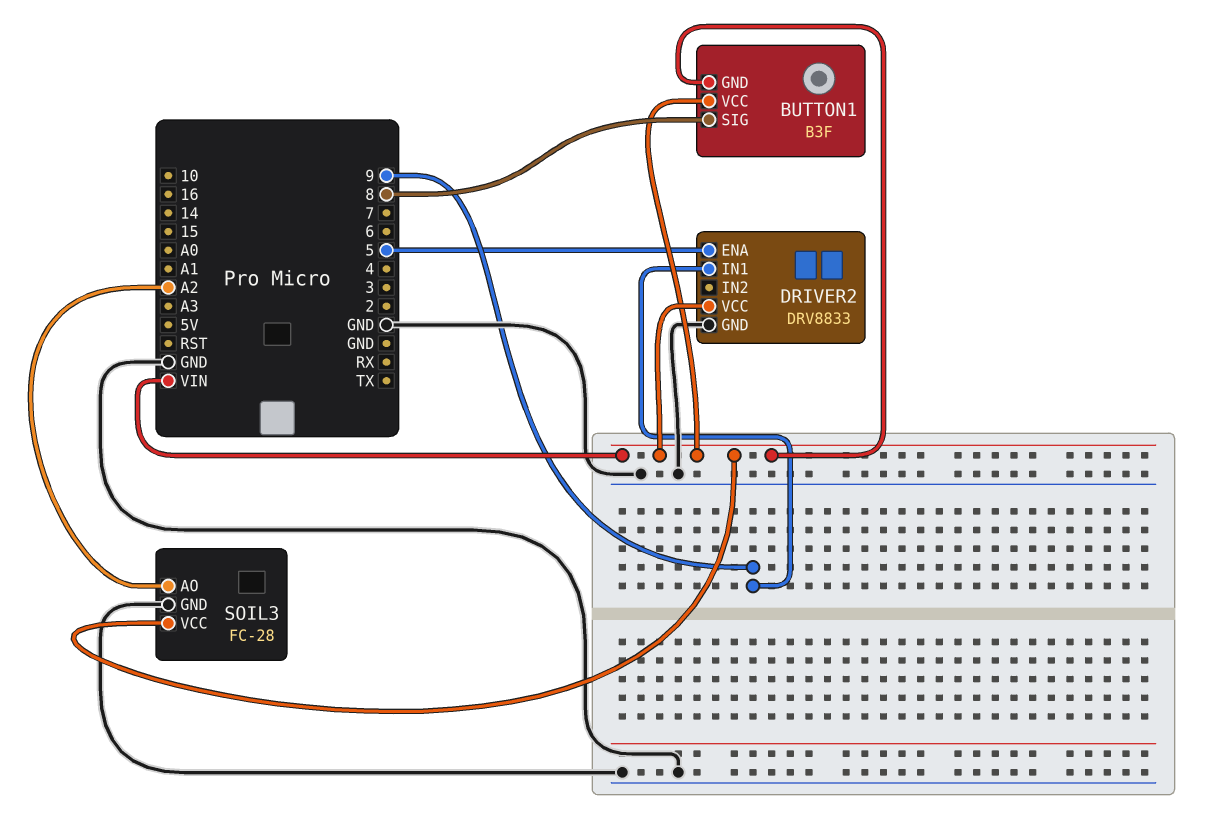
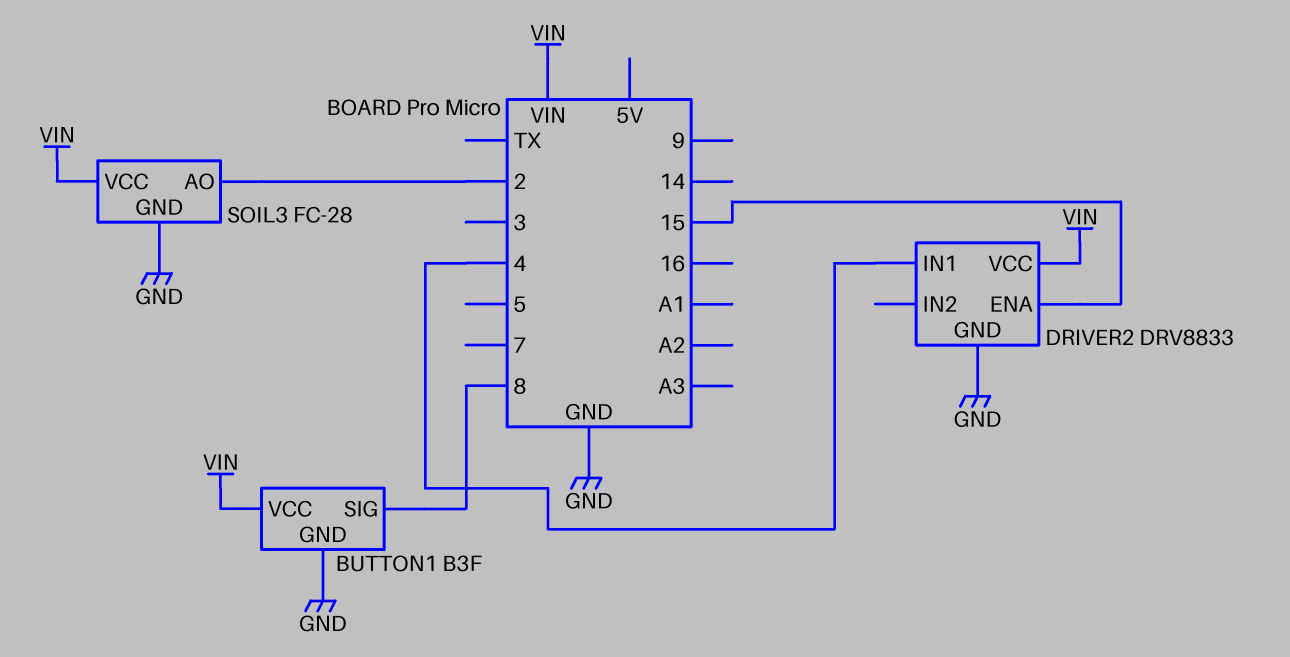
BUTTON1 pin GND: VIN -> GND
DRIVER2 pin ENA: 5 -> 15
DRIVER2 pin IN1: 9 -> 4
SOIL3 pin AO: A2 -> 2

